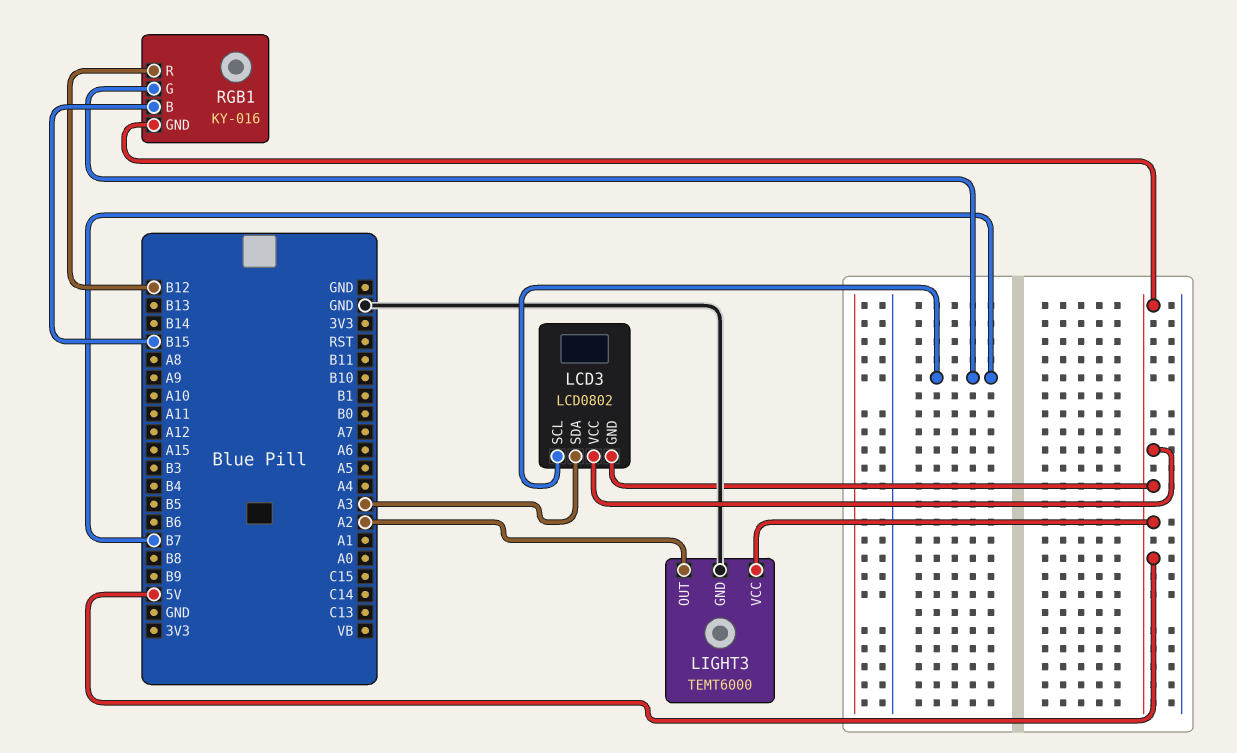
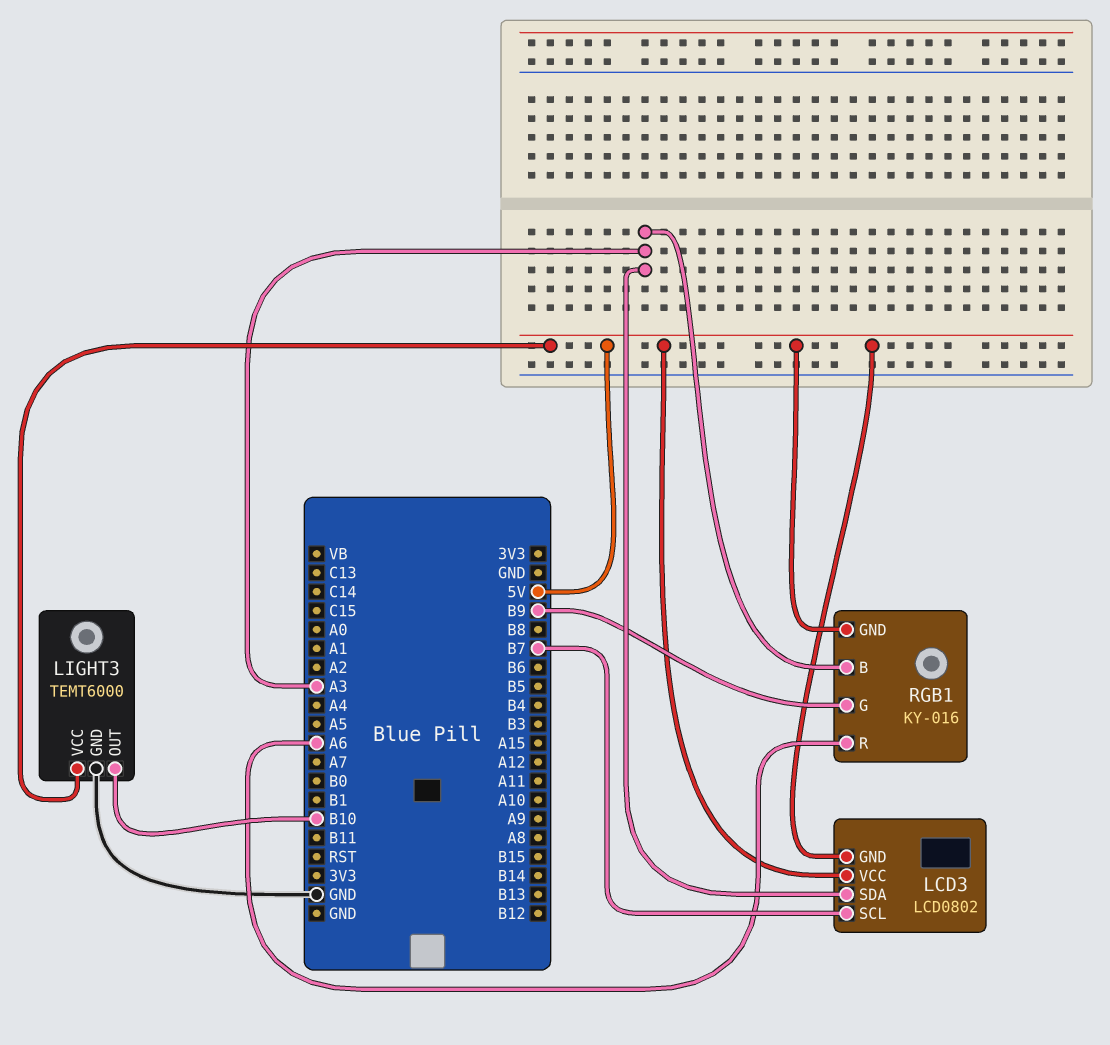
LIGHT3 pin OUT: A2 -> B10
RGB1 pin B: B15 -> A3
RGB1 pin G: B7 -> B9
RGB1 pin R: B12 -> A6

